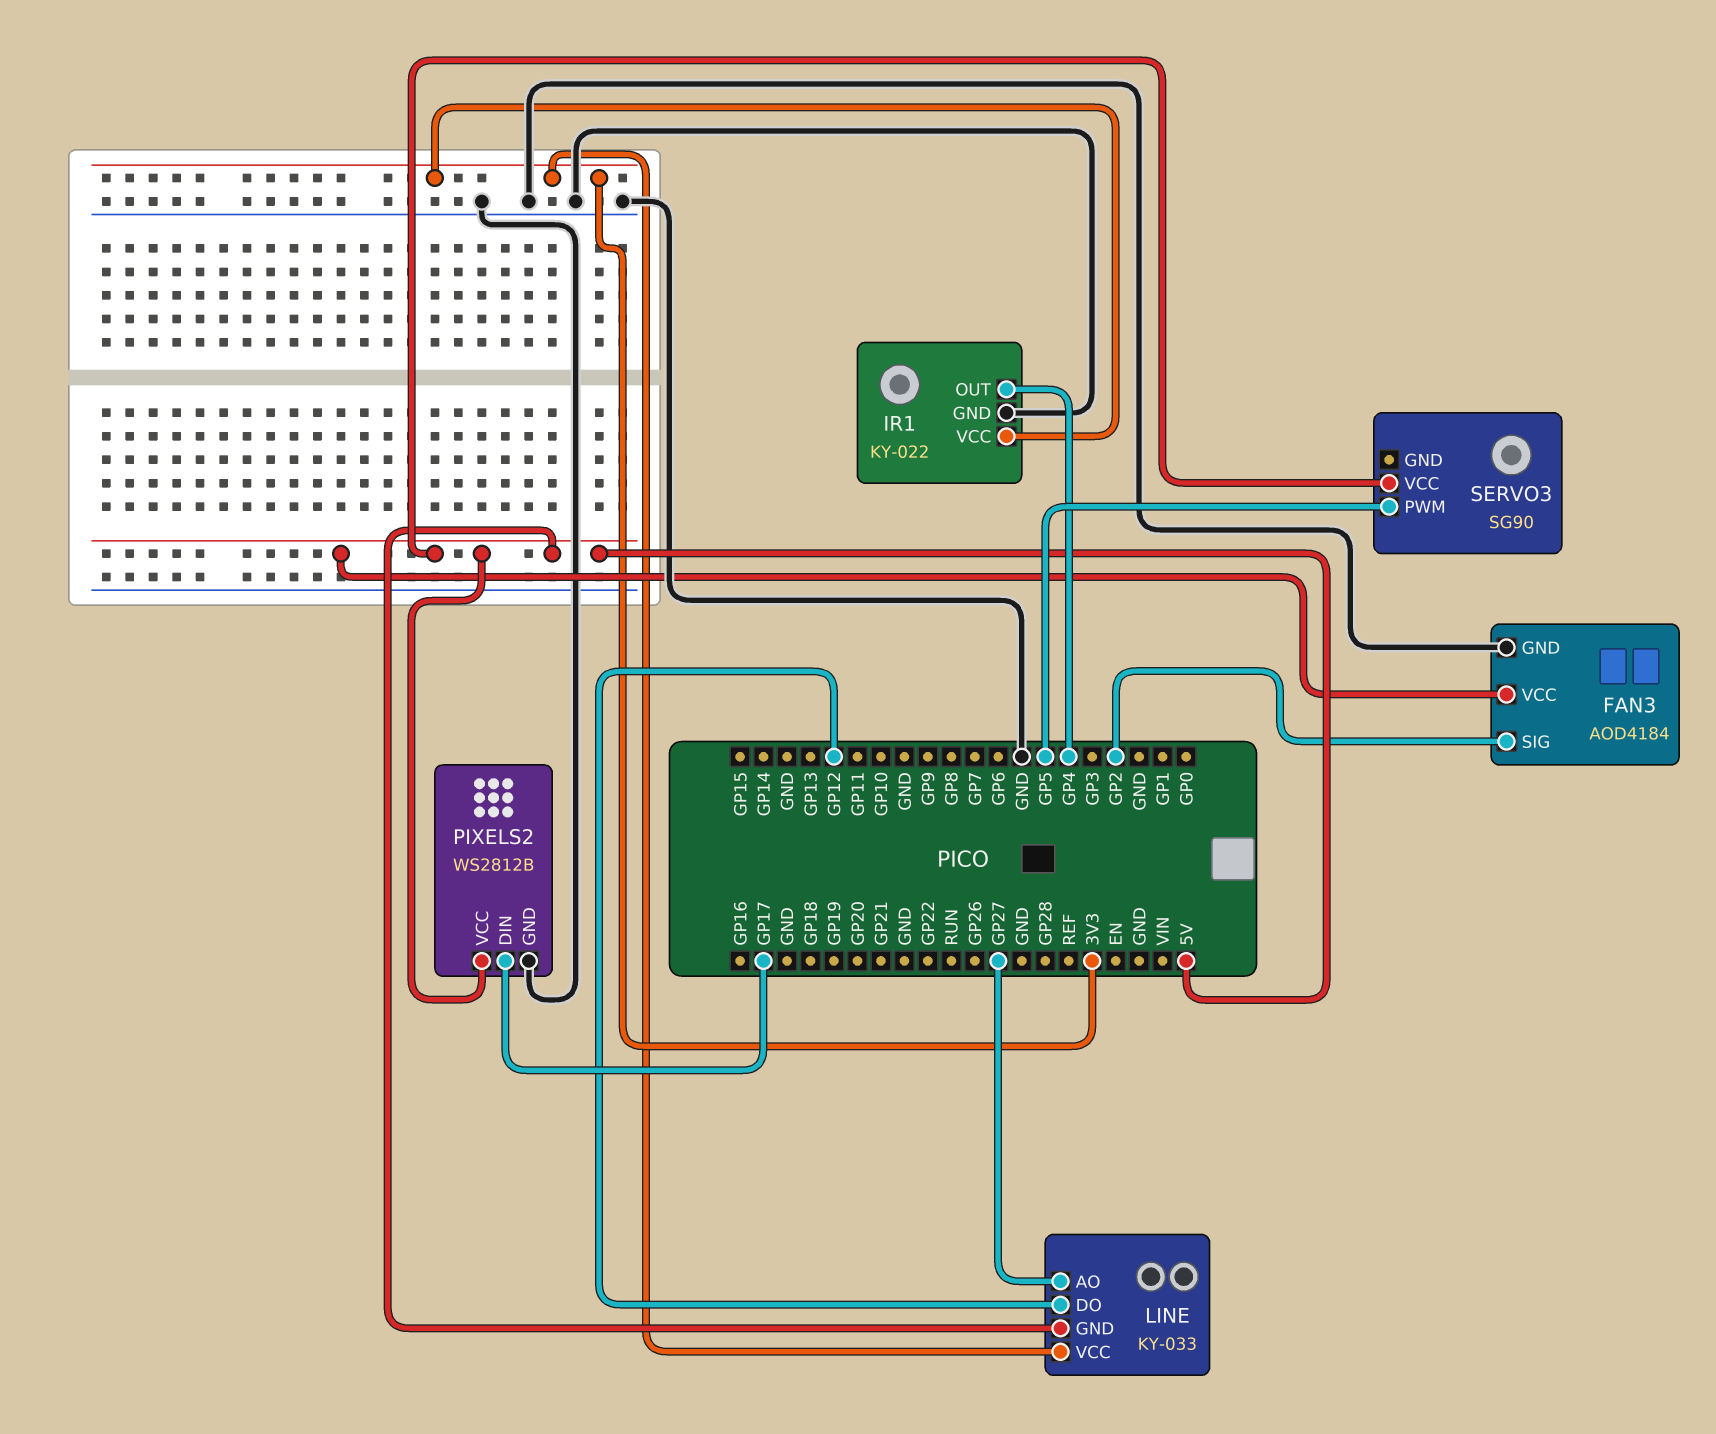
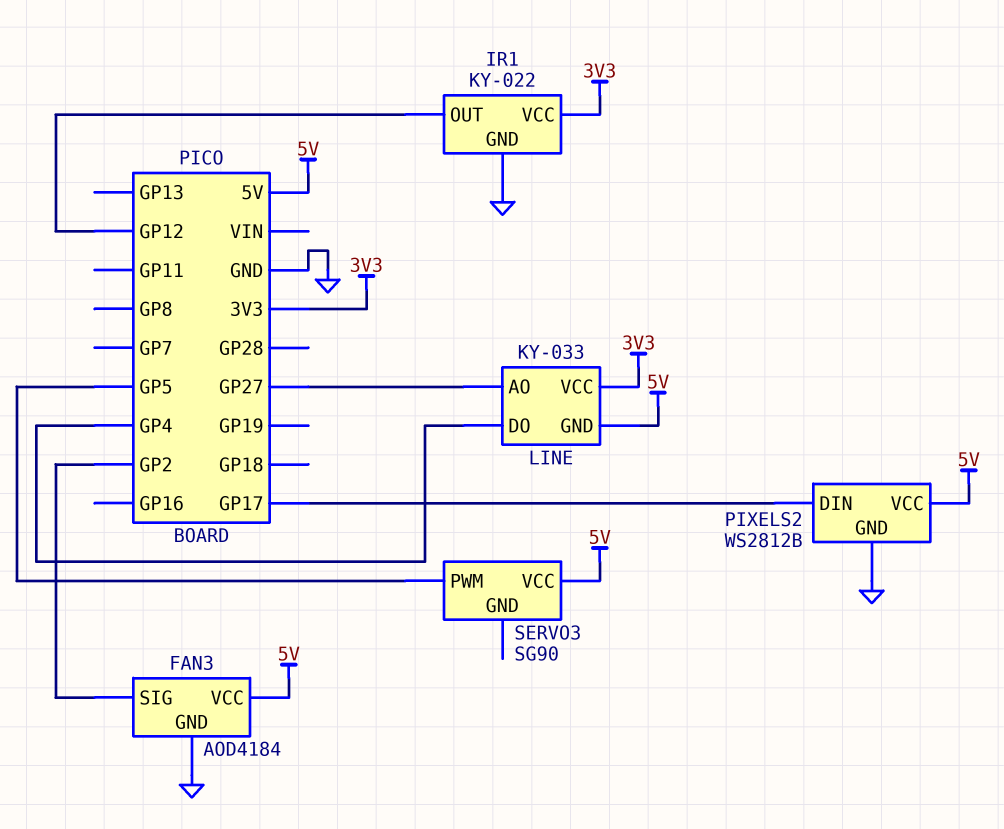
IR1 pin OUT: GP4 -> GP12
LINE pin DO: GP12 -> GP4

